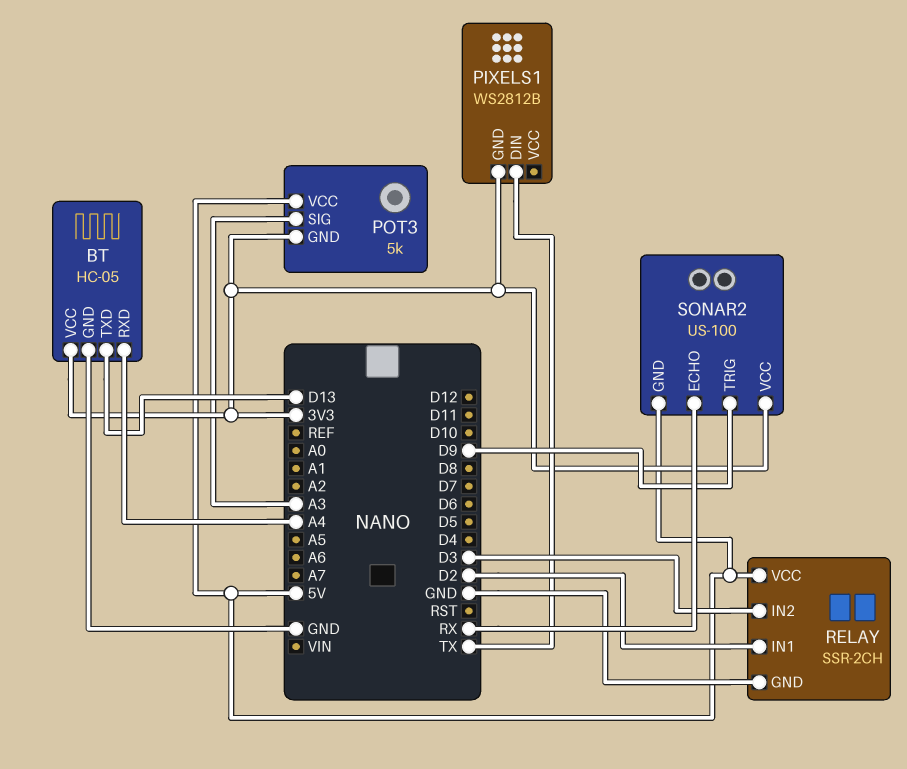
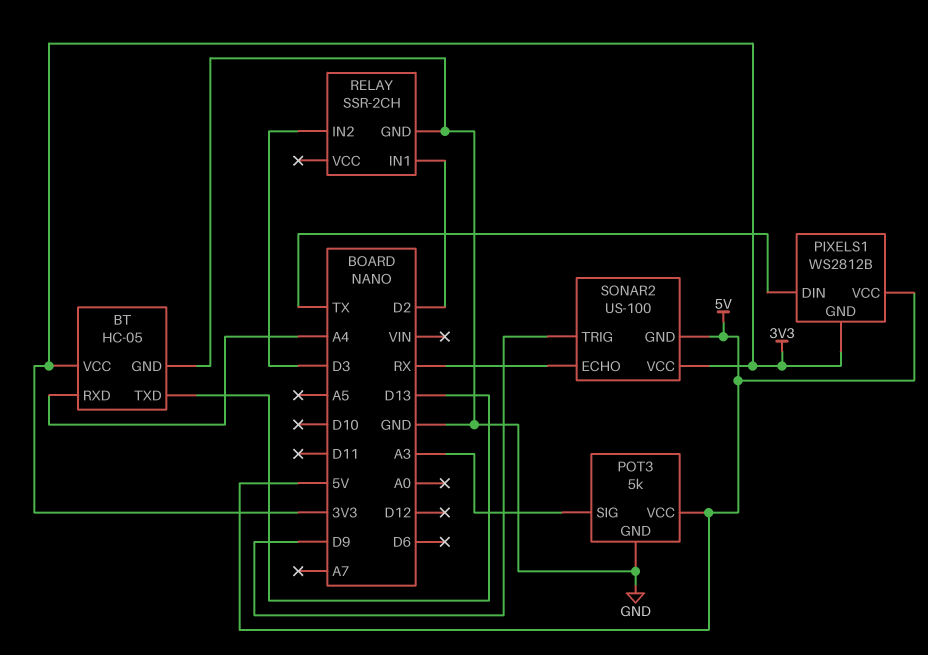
PIXELS1 pin VCC: none -> 5V
POT3 pin GND: 3V3 -> GND
RELAY pin VCC: 5V -> none

